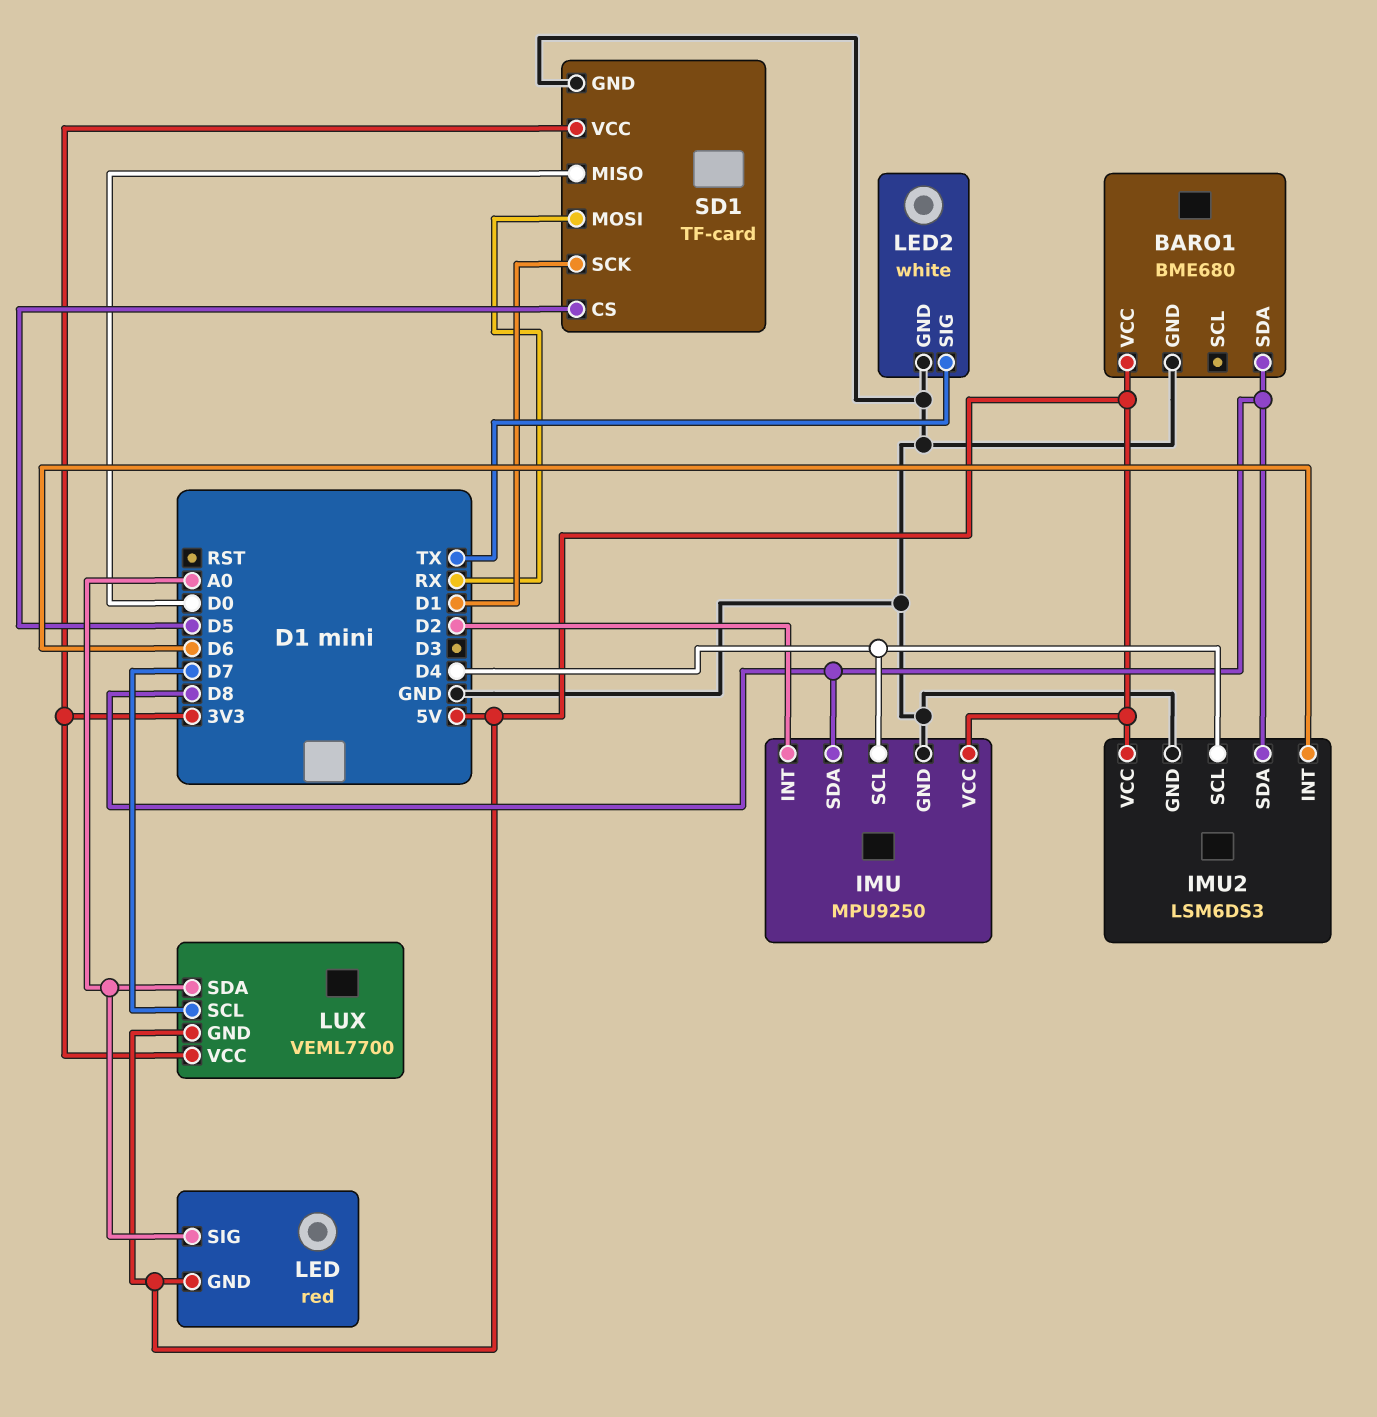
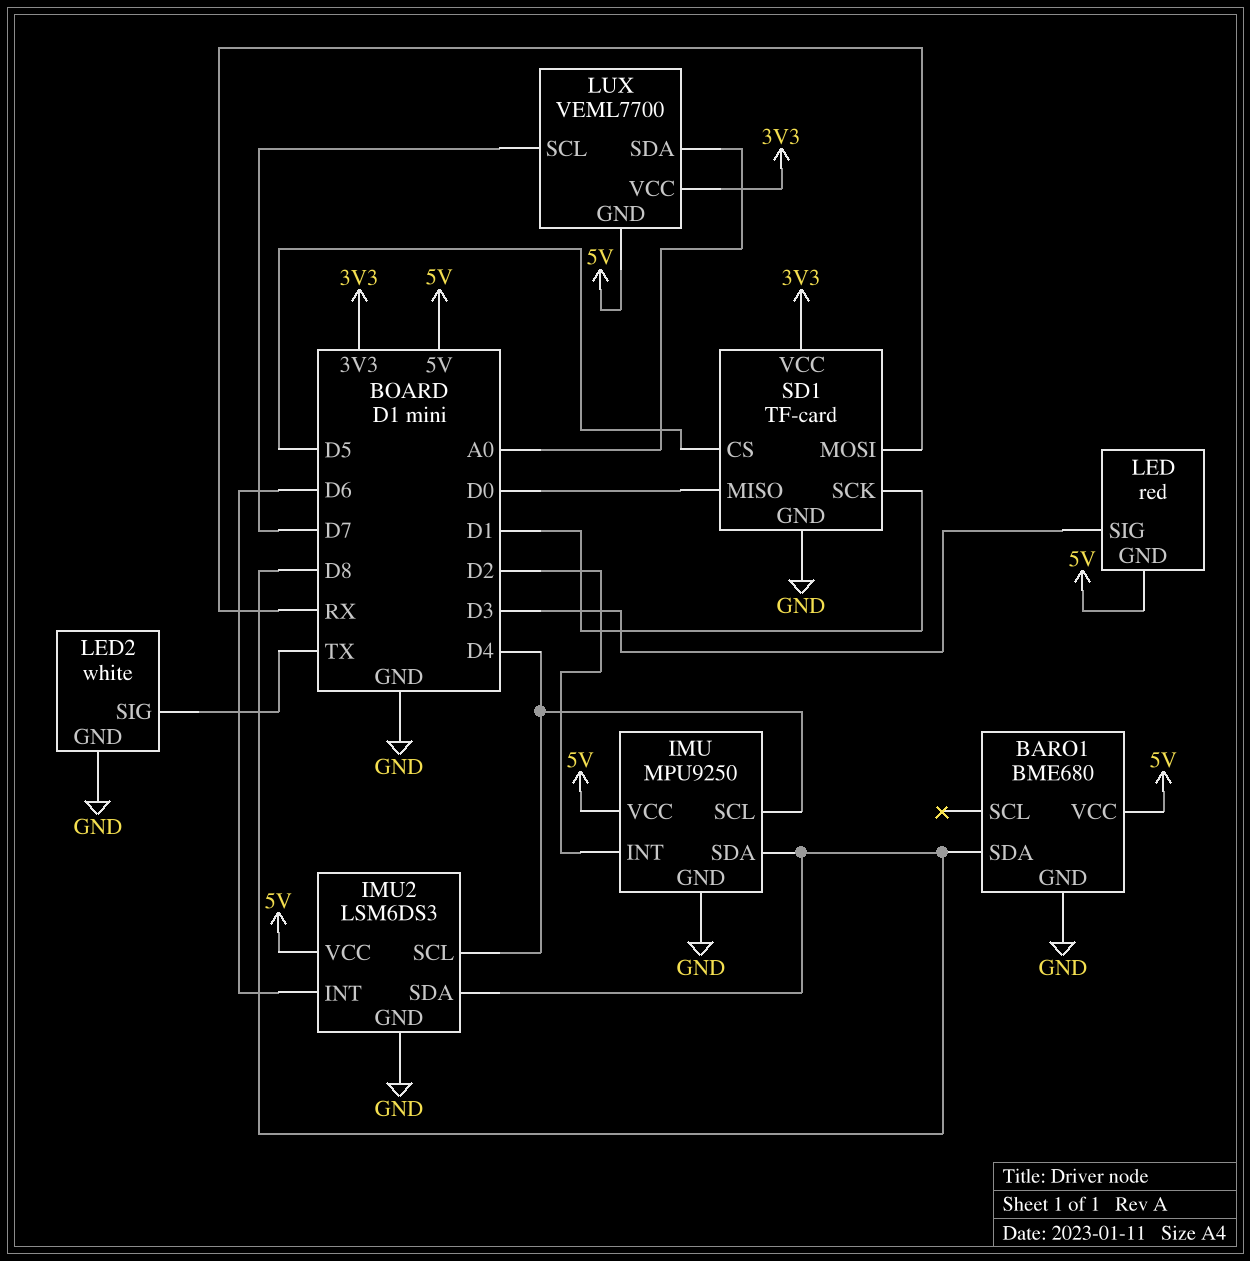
LED pin SIG: A0 -> D3

